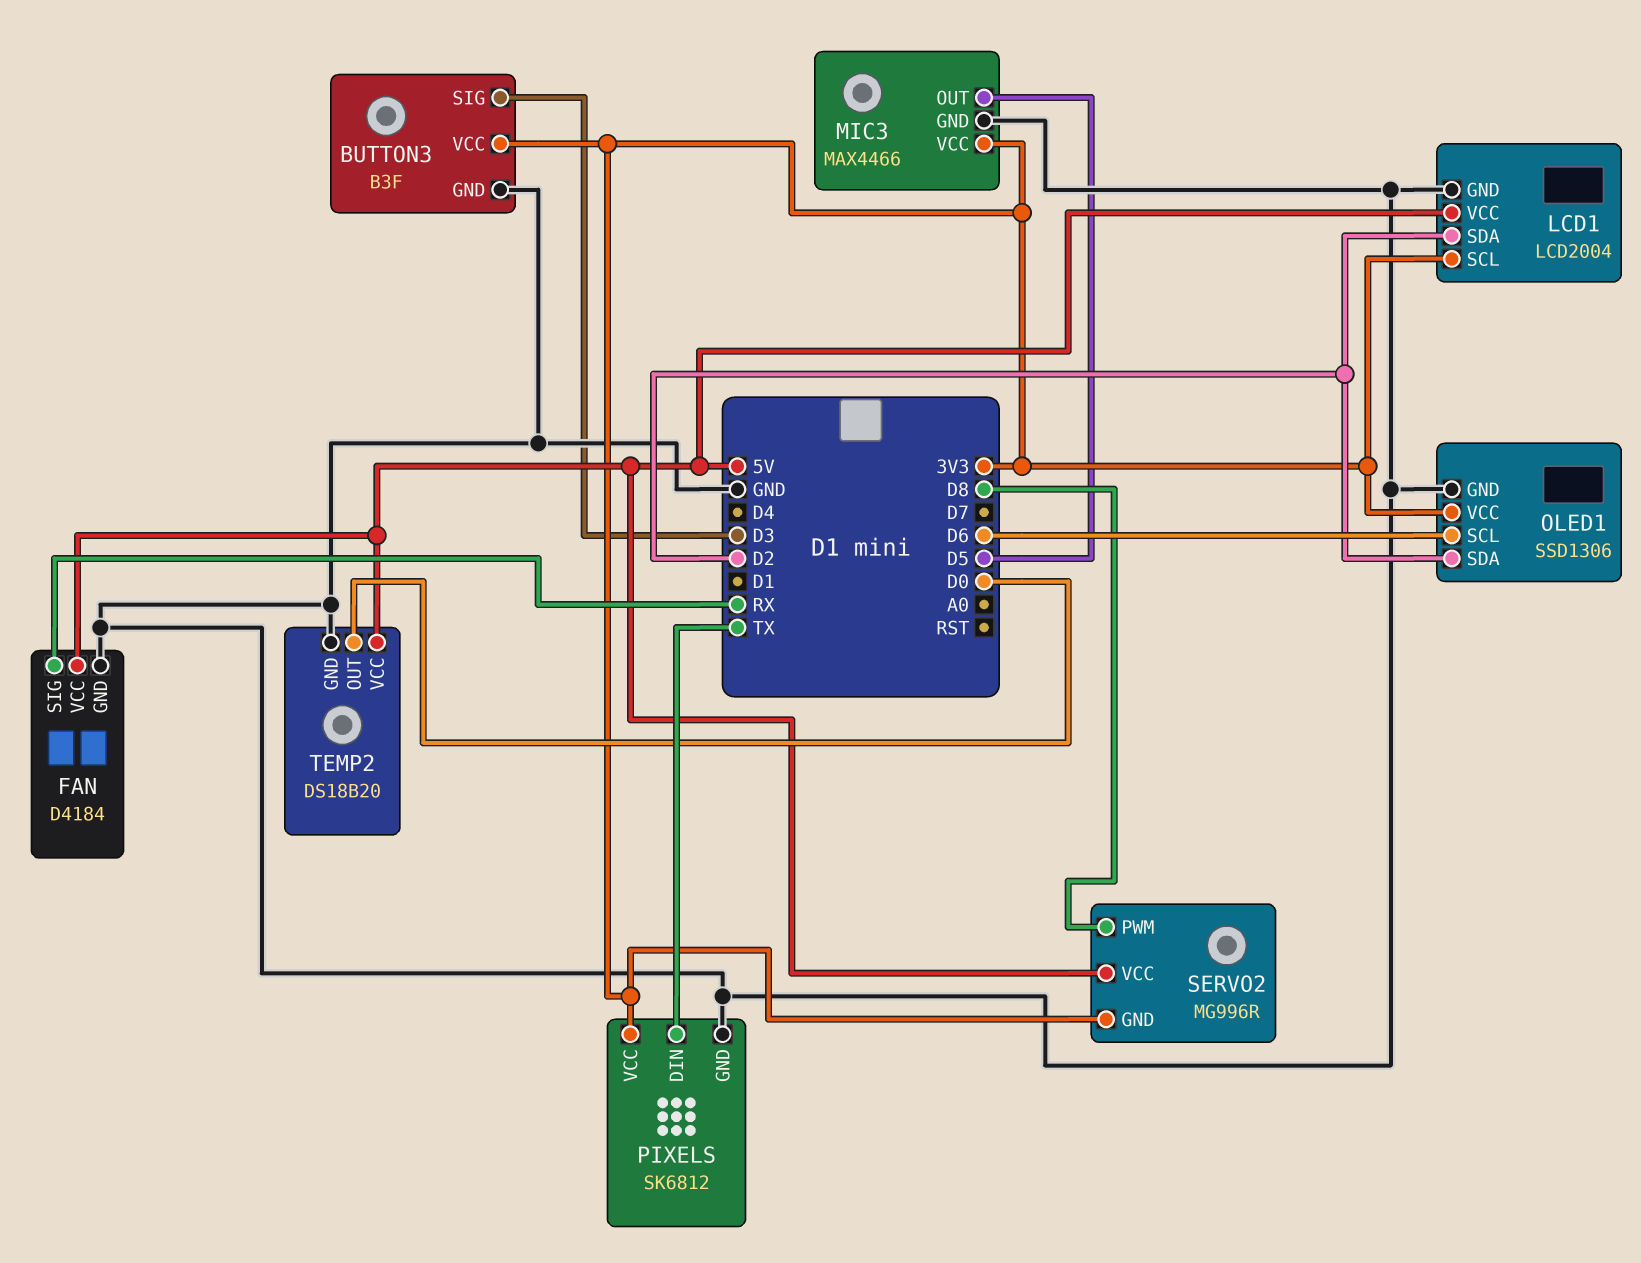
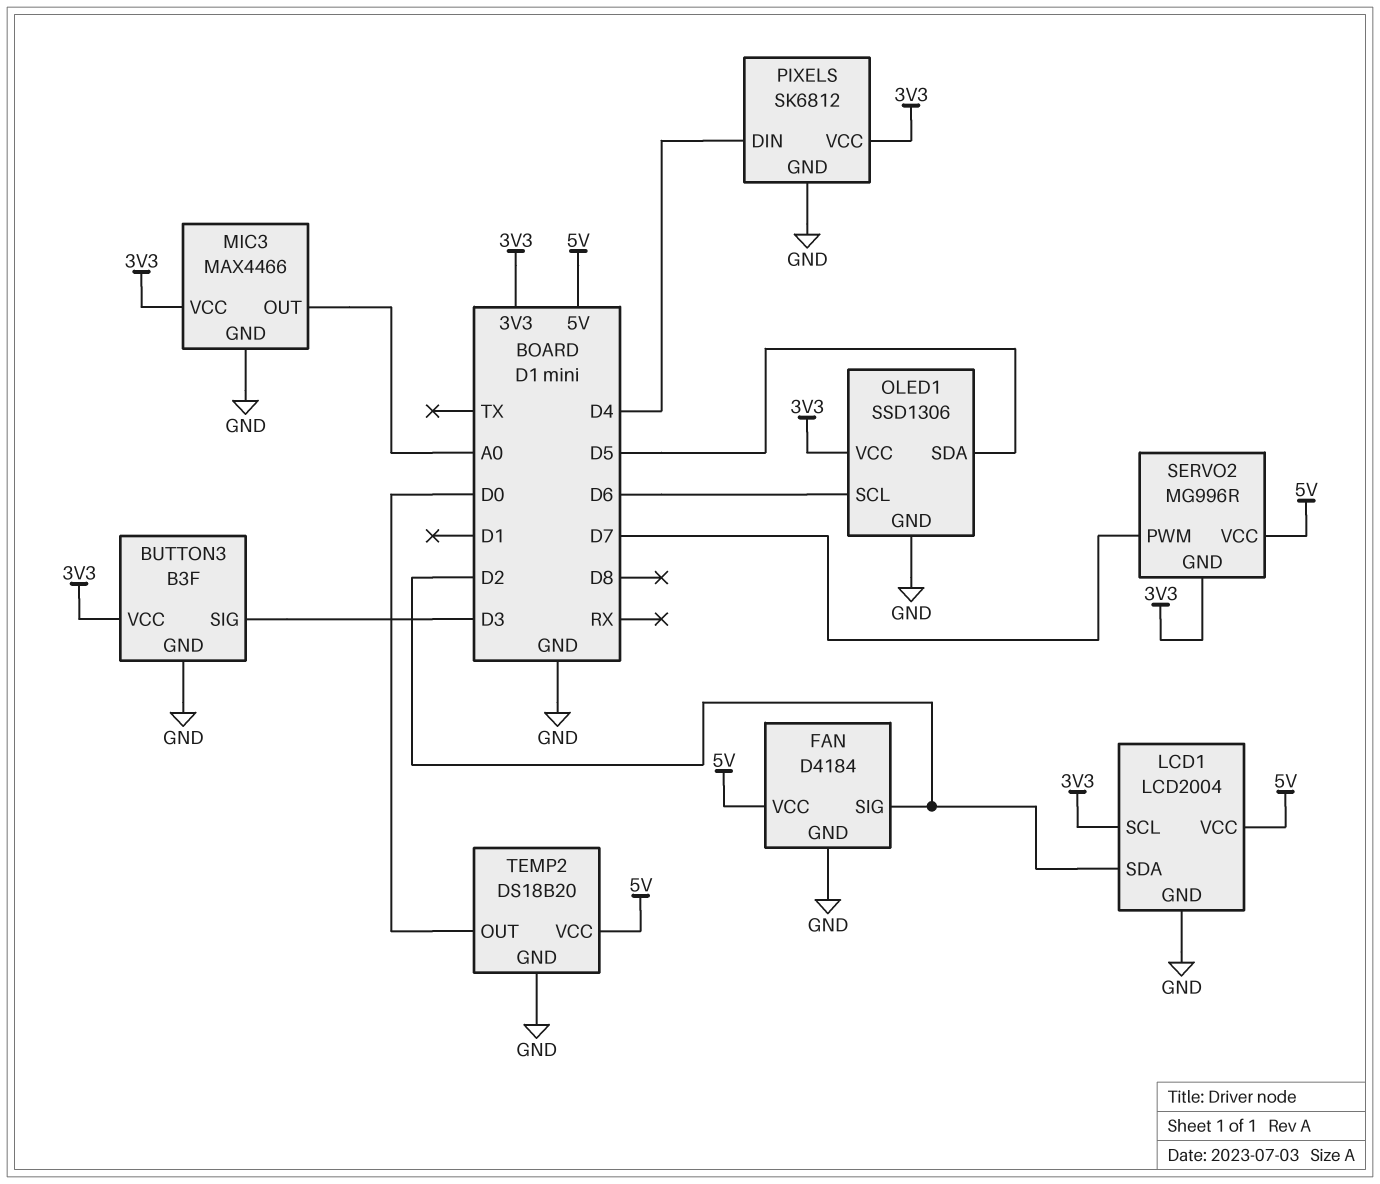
FAN pin SIG: RX -> D2
MIC3 pin OUT: D5 -> A0
OLED1 pin SDA: D2 -> D5
PIXELS pin DIN: TX -> D4
SERVO2 pin PWM: D8 -> D7

